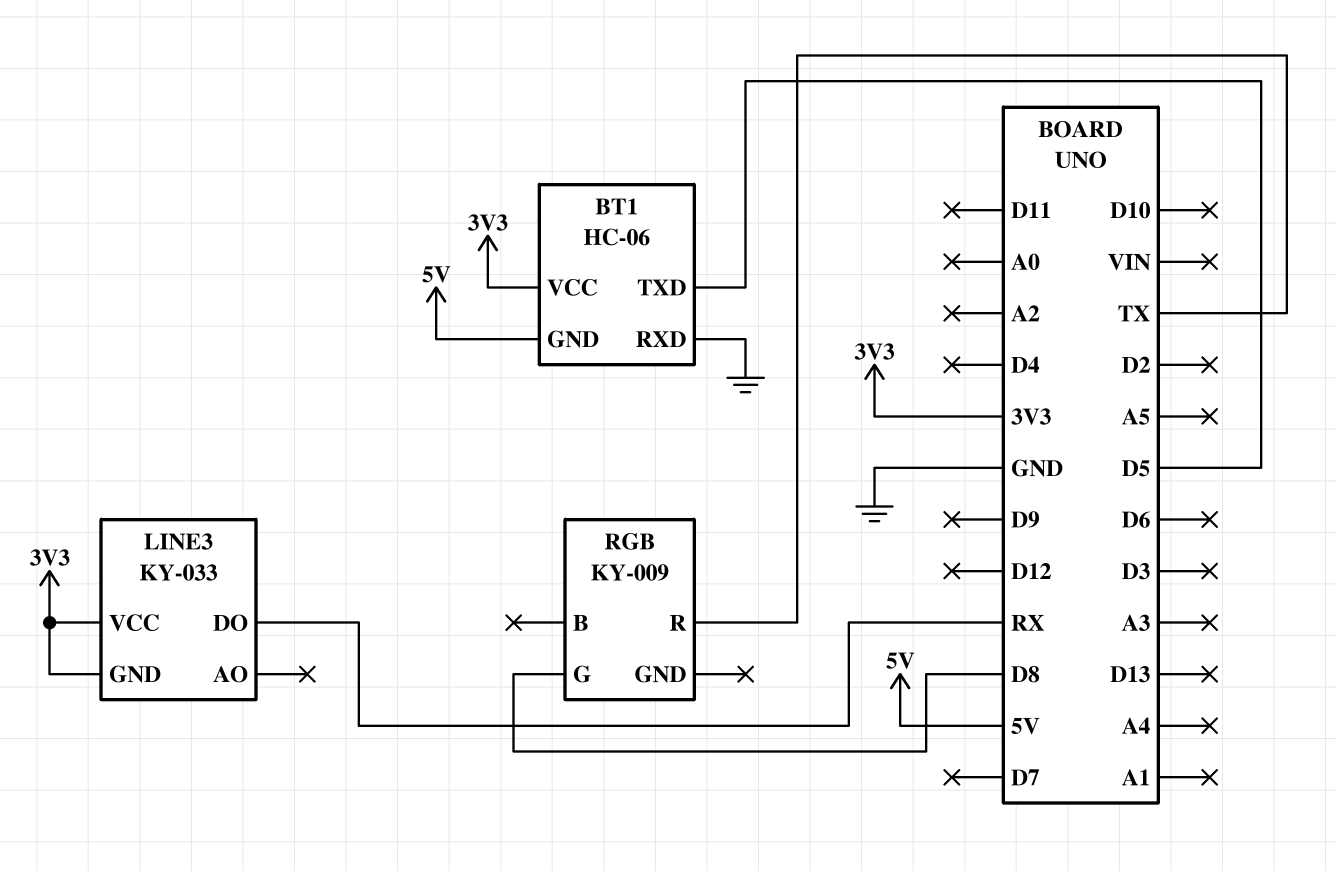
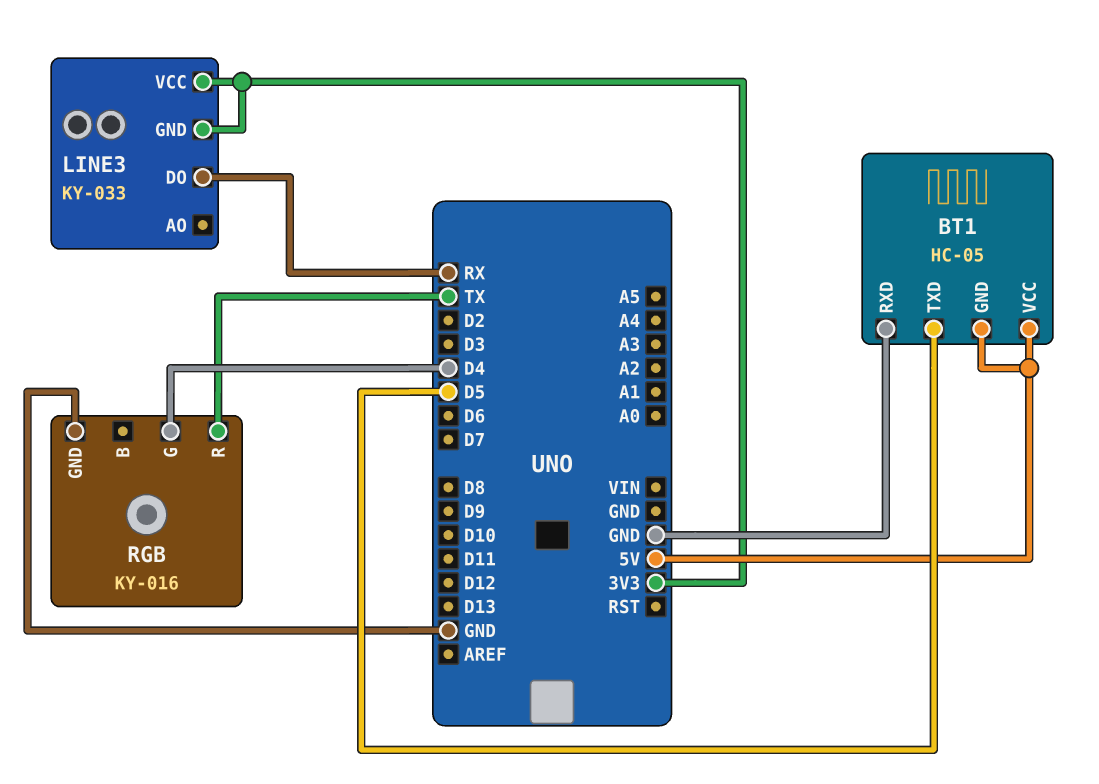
BT1: HC-06 -> HC-05
BT1 pin VCC: 3V3 -> 5V
RGB: KY-009 -> KY-016
RGB pin G: D8 -> D4
RGB pin GND: none -> GND

